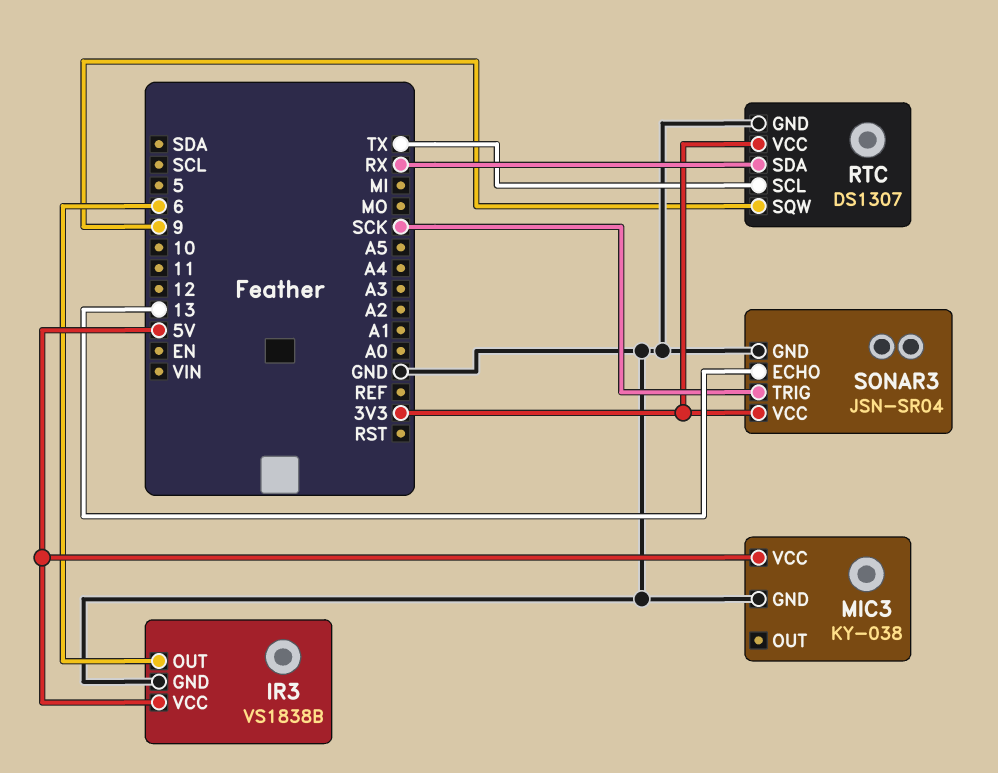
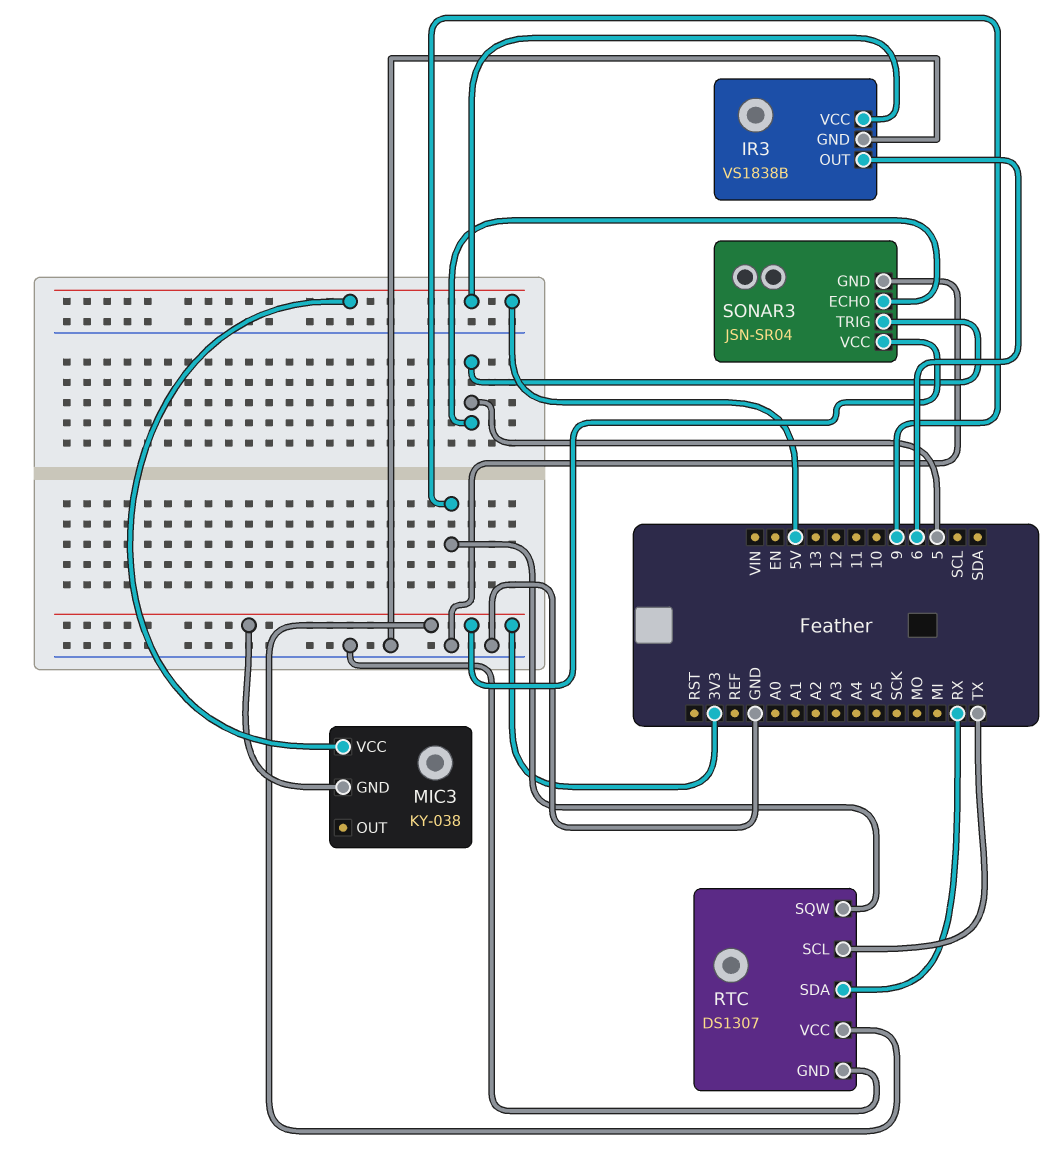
MIC3 pin GND: GND -> 3V3
SONAR3 pin ECHO: 13 -> 5
SONAR3 pin TRIG: SCK -> 5

